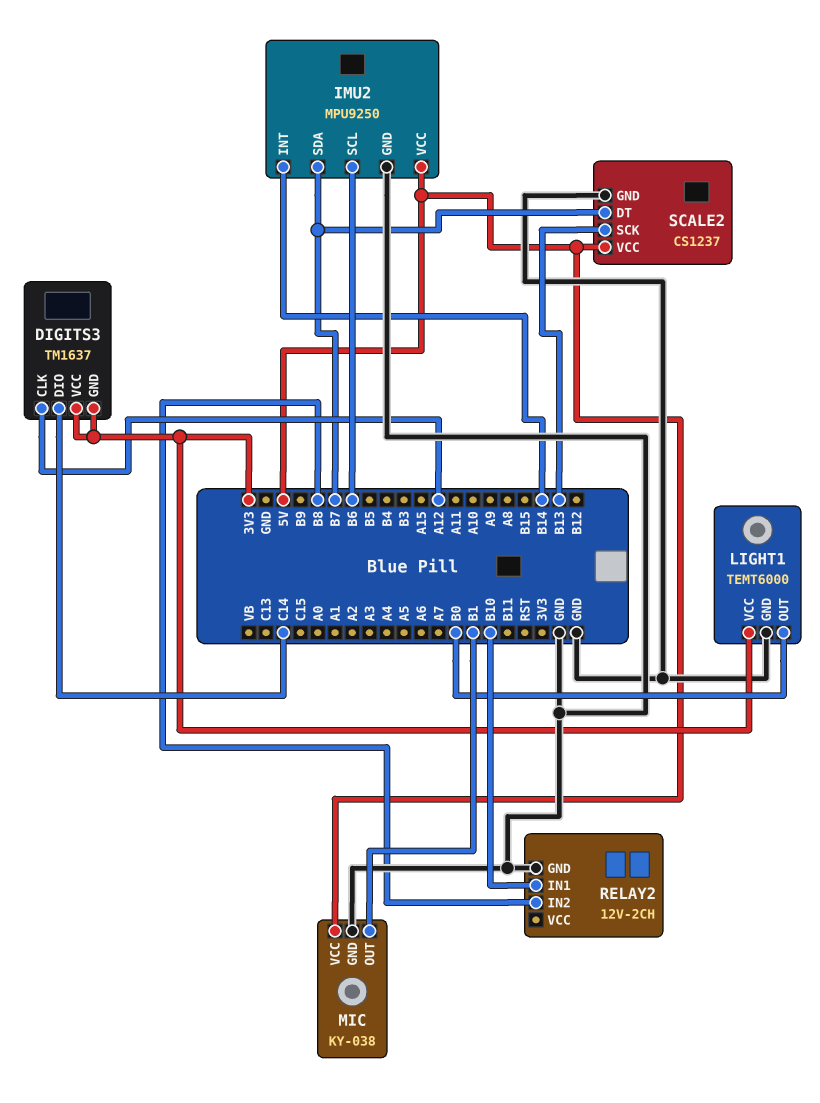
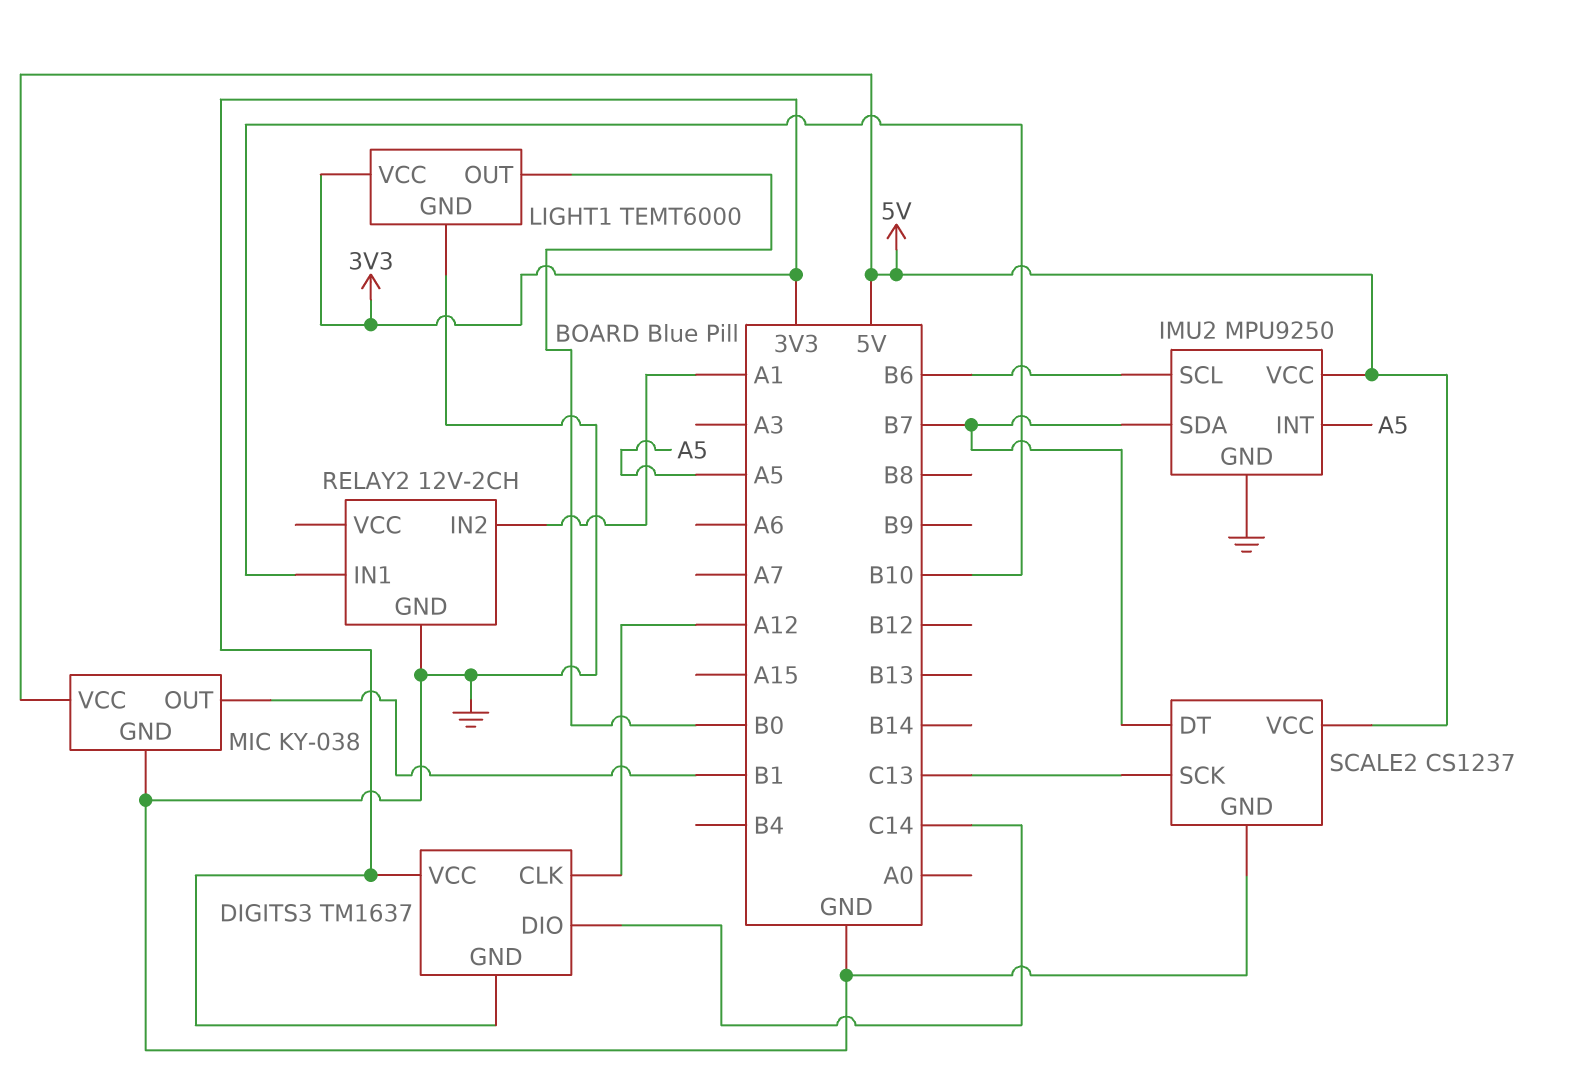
IMU2 pin INT: B14 -> A5
RELAY2 pin IN2: B8 -> A1
SCALE2 pin SCK: B13 -> C13

